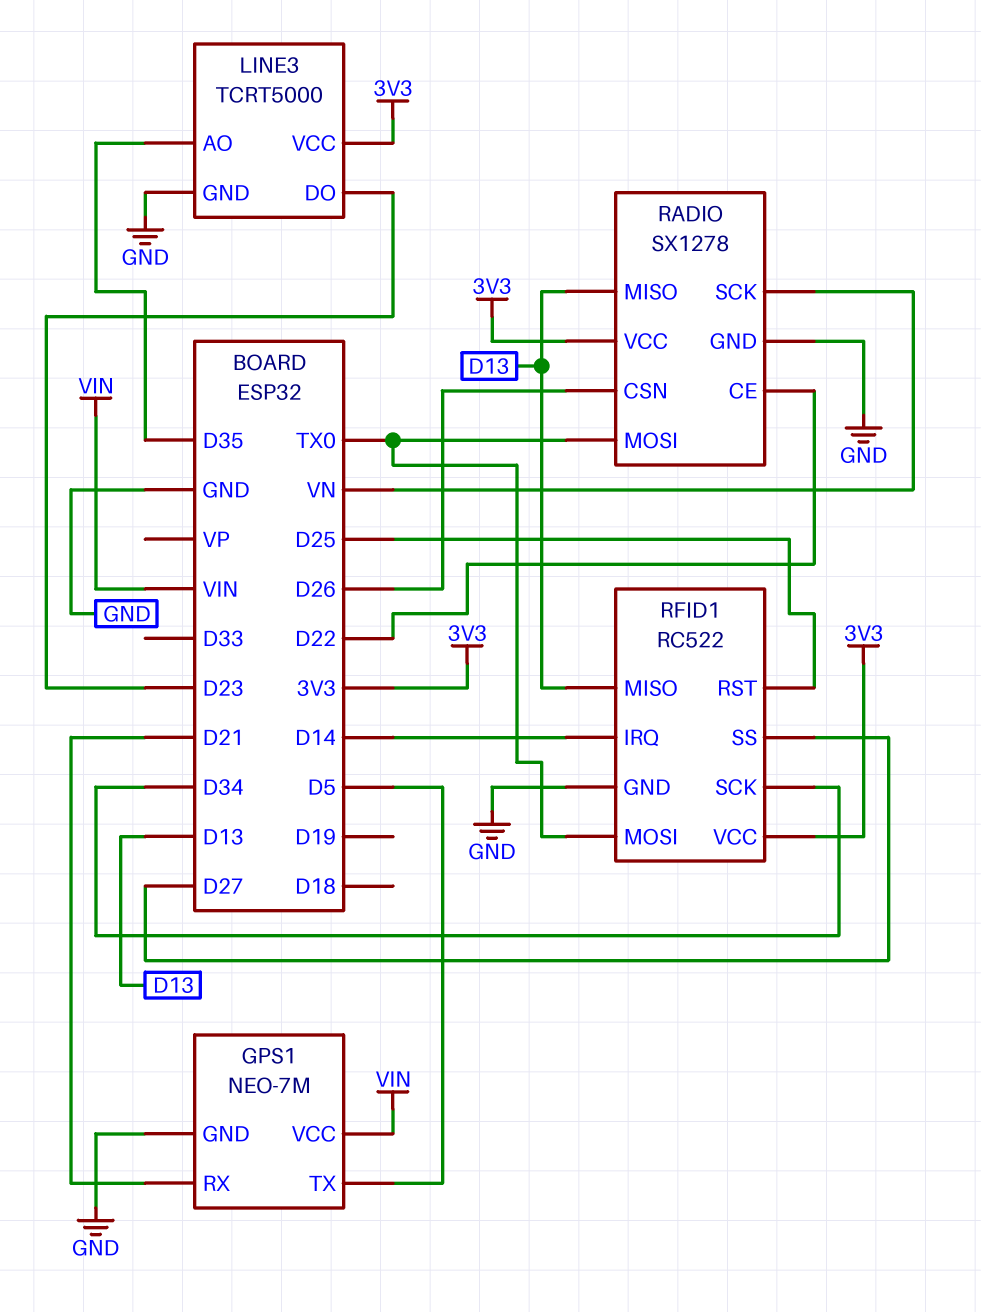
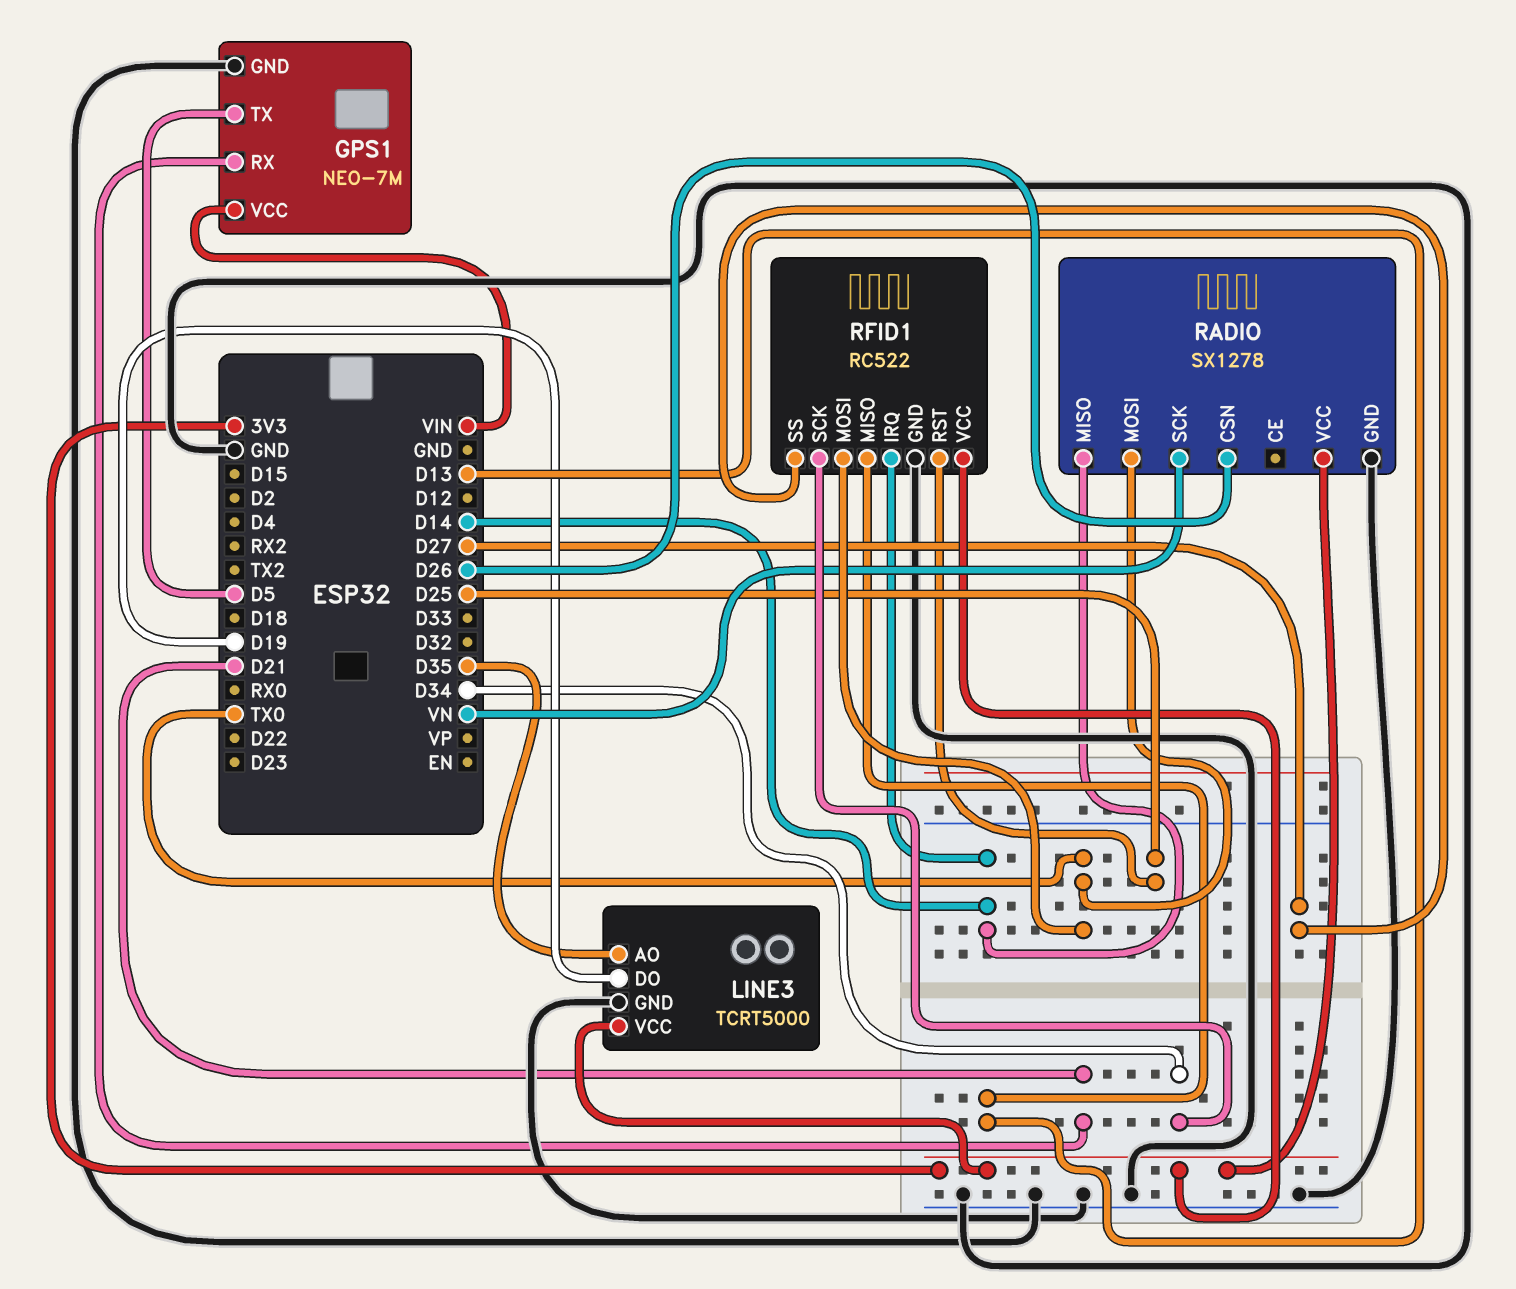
LINE3 pin DO: D23 -> D19
RADIO pin CE: D22 -> none
RADIO pin MISO: D13 -> D14

